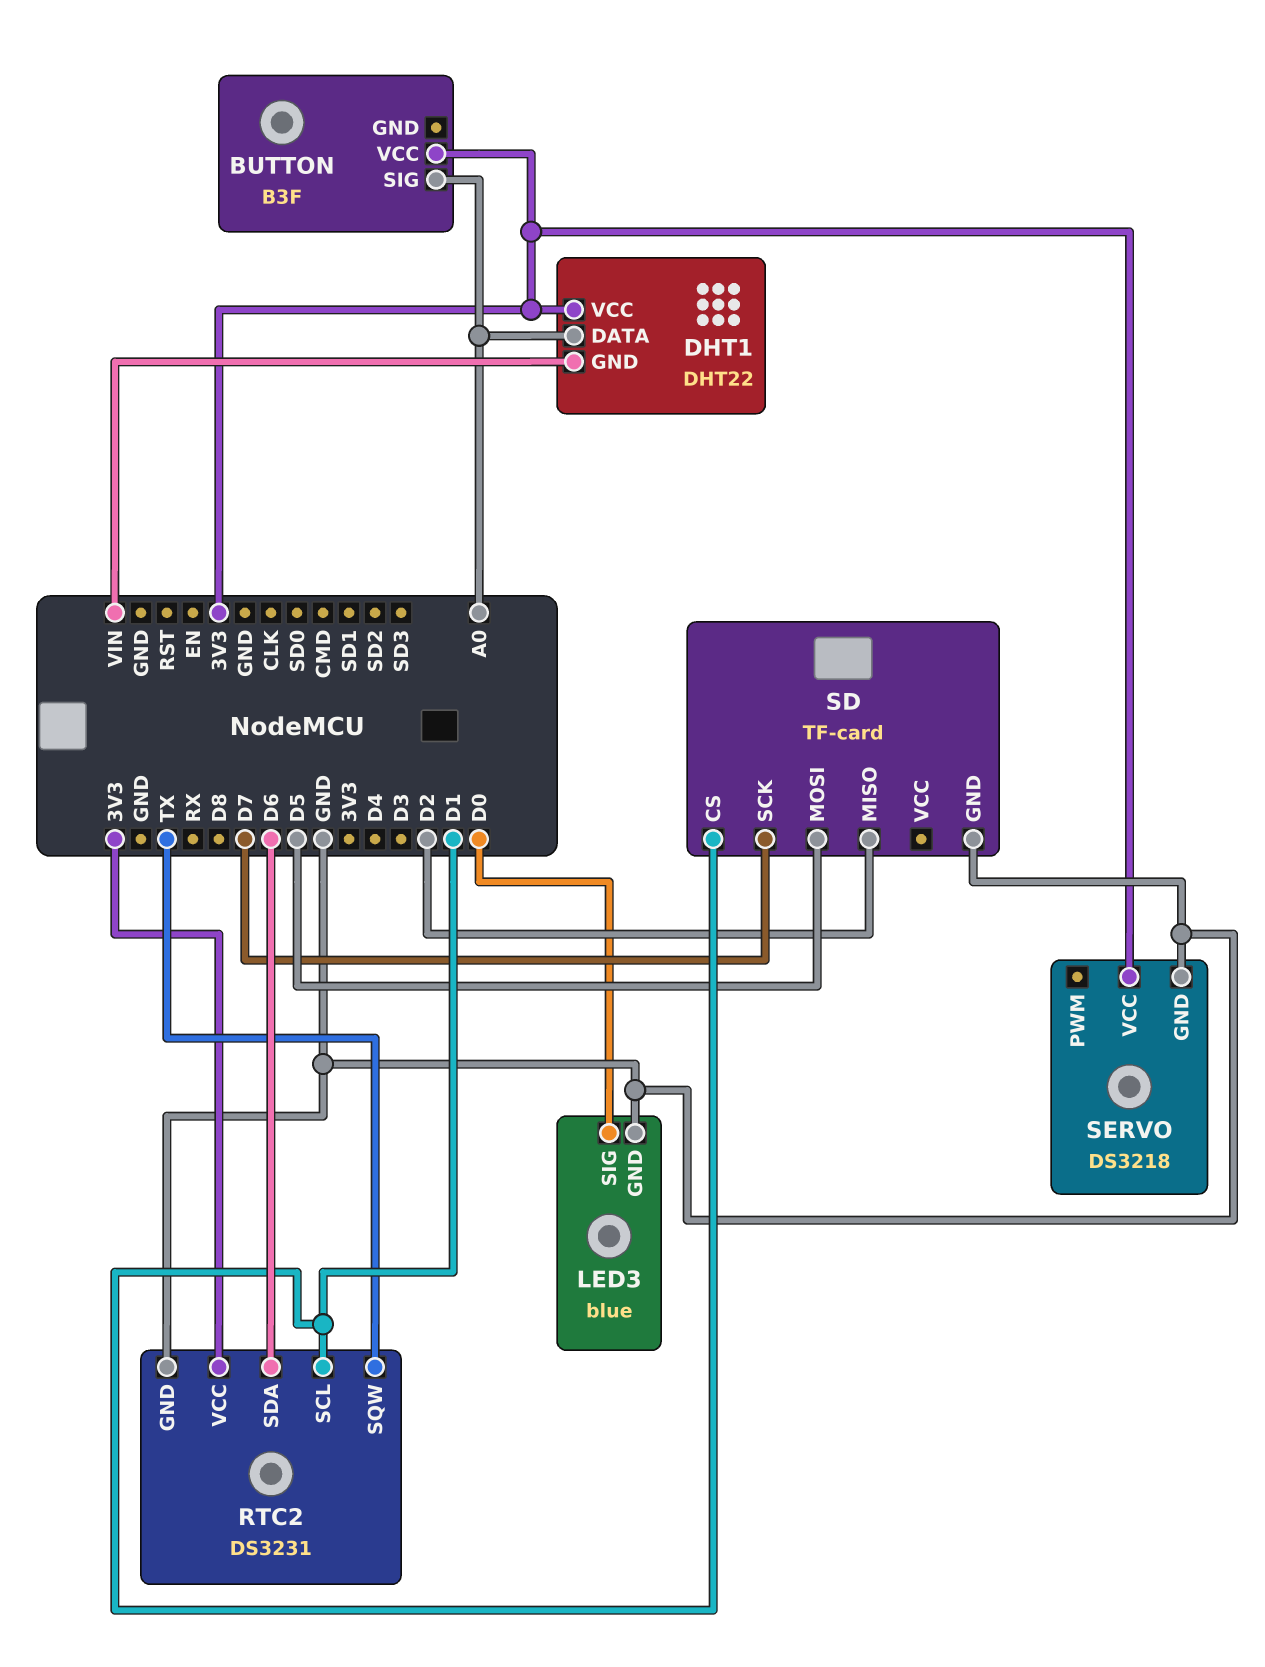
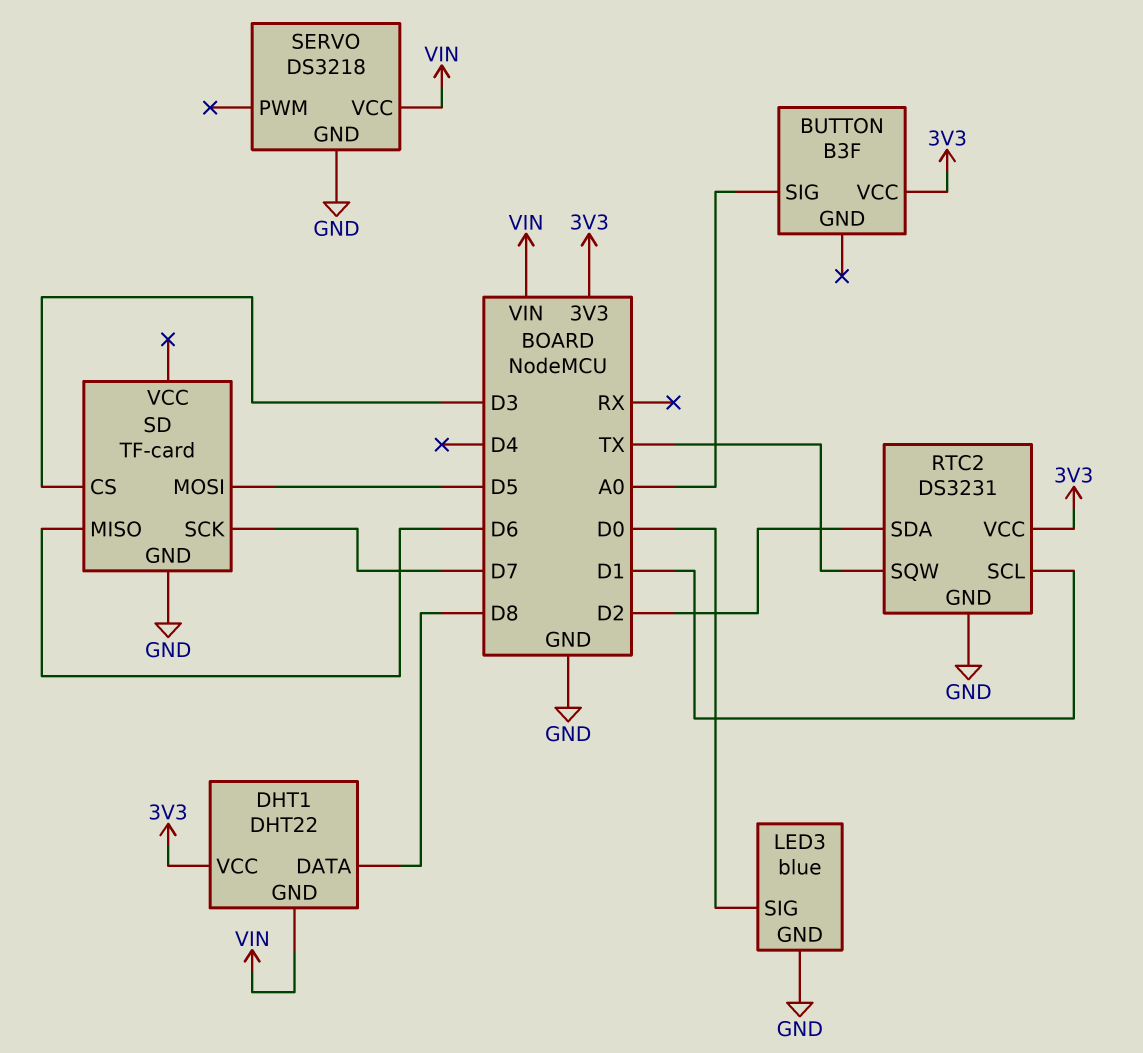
DHT1 pin DATA: A0 -> D8
RTC2 pin SDA: D6 -> D2
SD pin CS: D1 -> D3
SD pin MISO: D2 -> D6
SERVO pin VCC: 3V3 -> VIN

